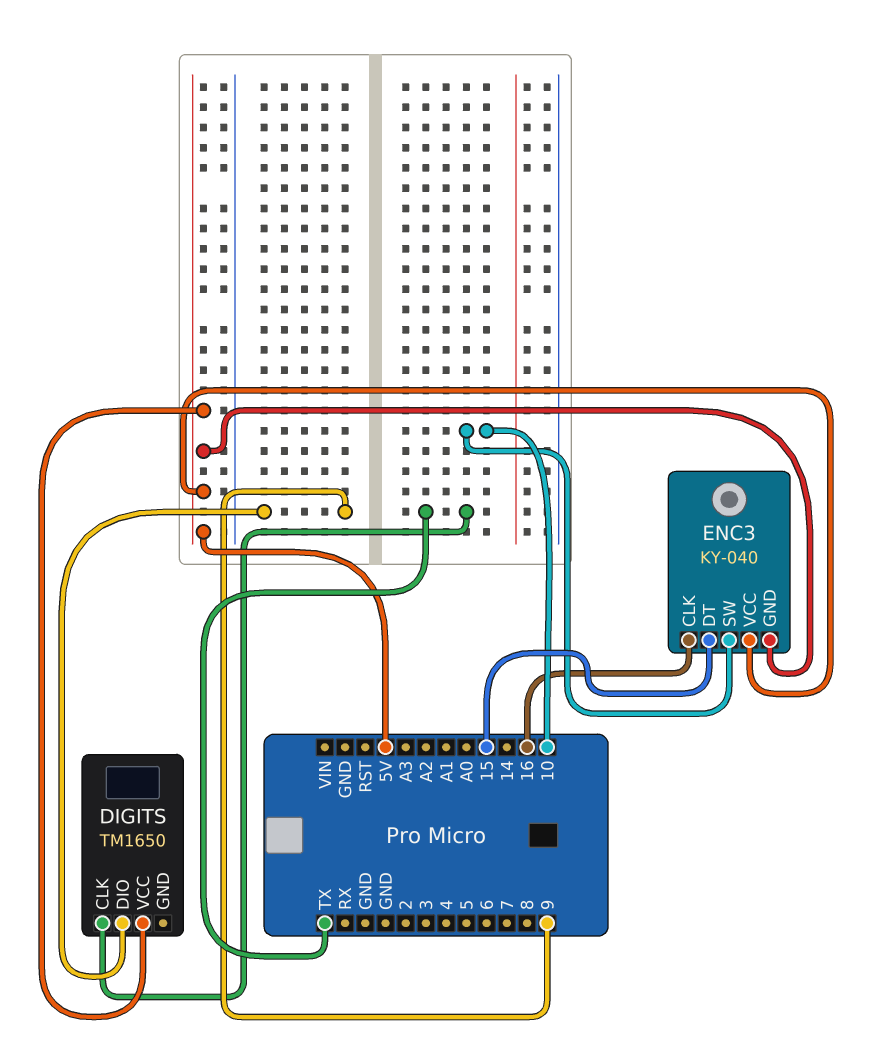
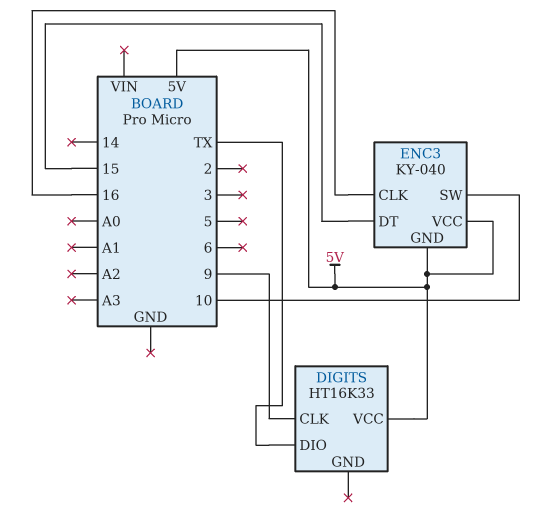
DIGITS: TM1650 -> HT16K33
DIGITS pin CLK: TX -> 9
DIGITS pin DIO: 9 -> TX

